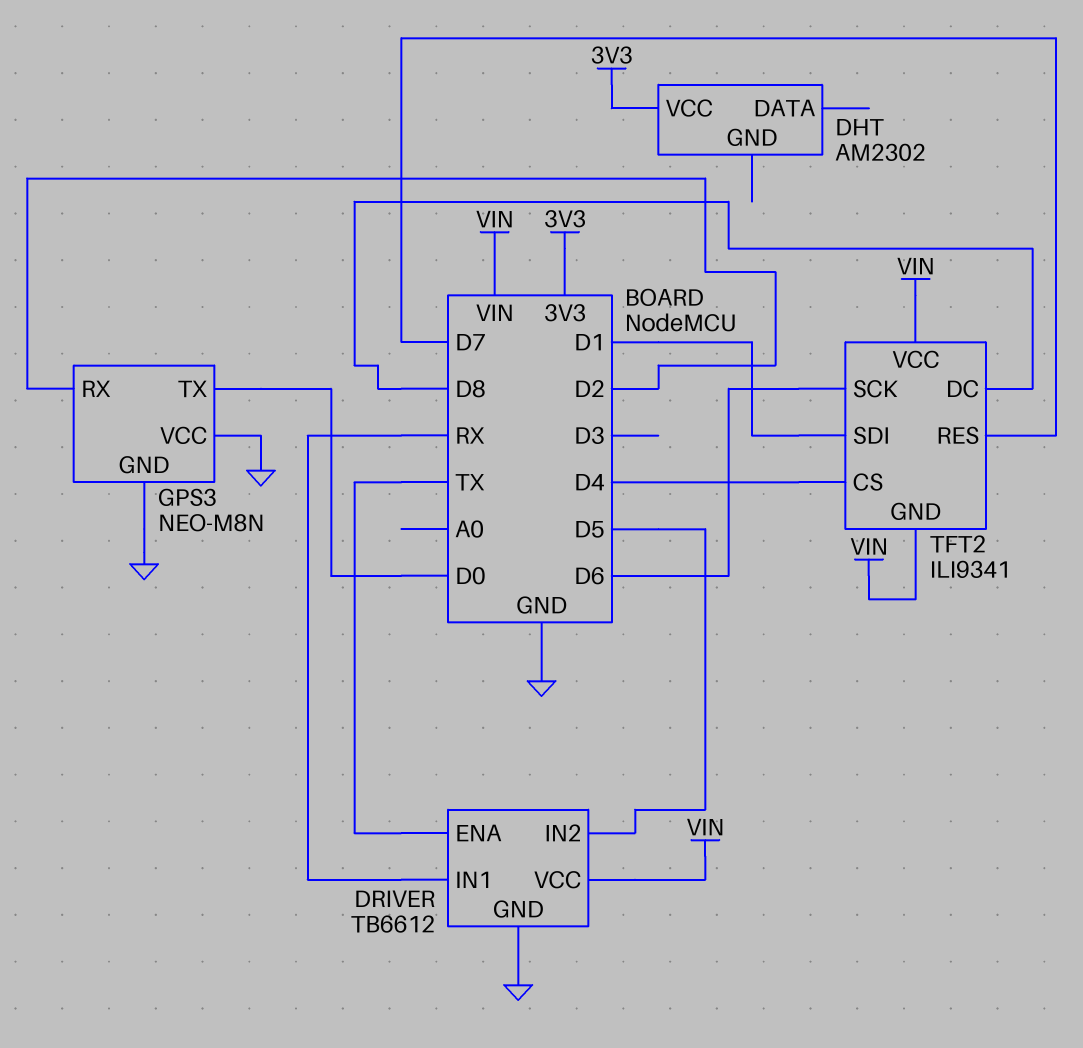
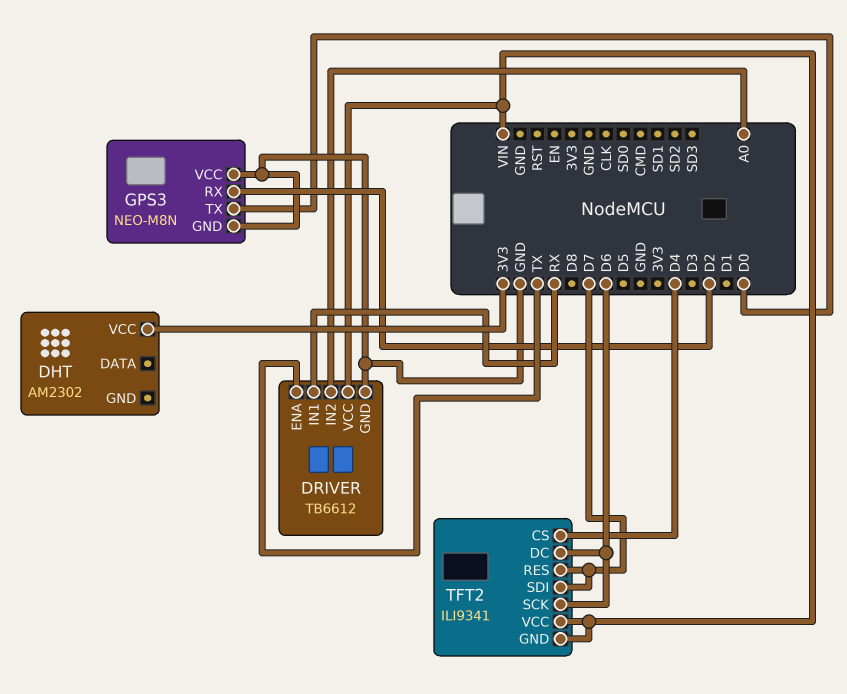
DRIVER pin IN2: D5 -> A0
TFT2 pin DC: D8 -> D6
TFT2 pin SDI: D1 -> D7

